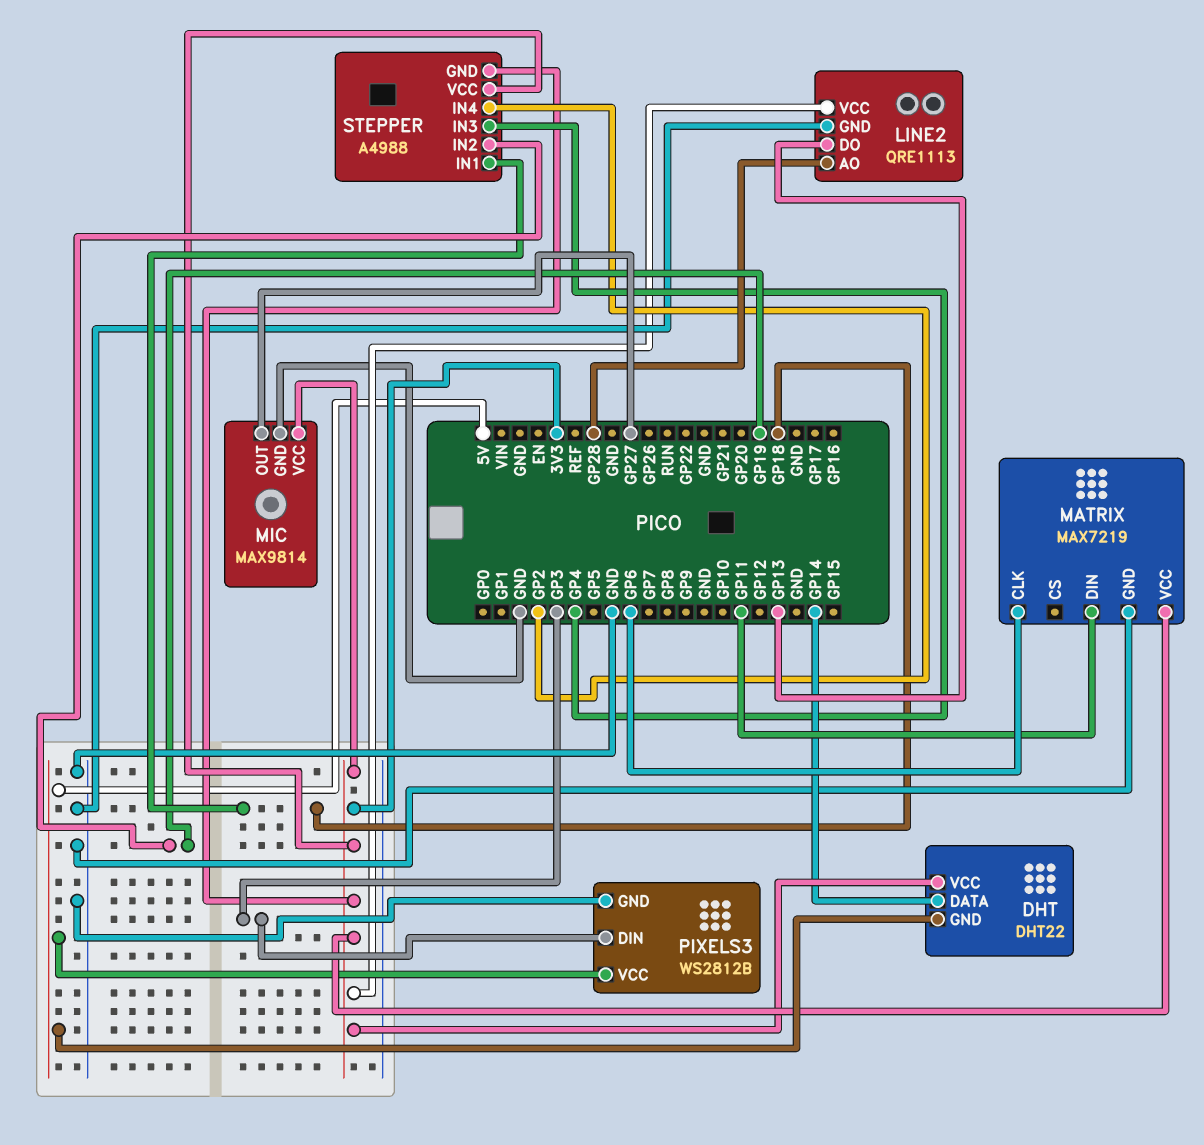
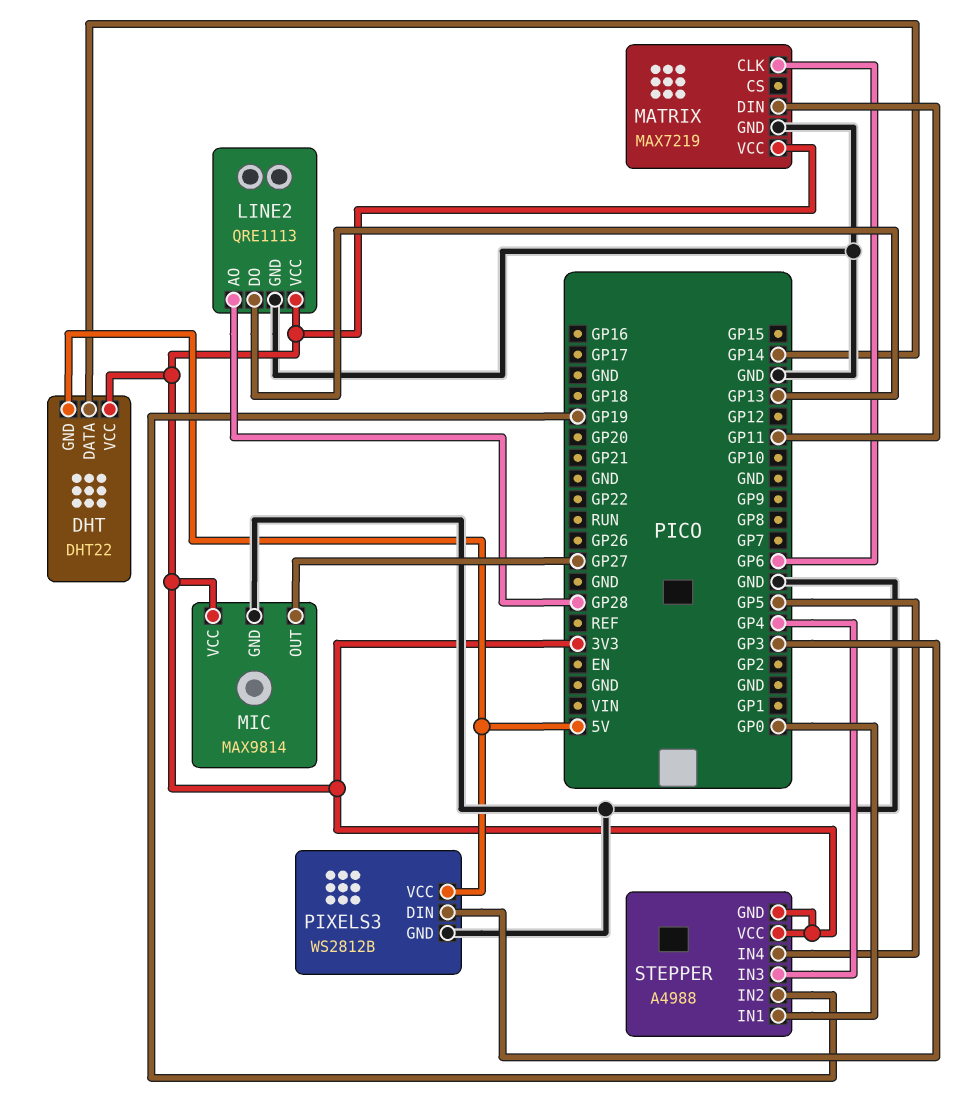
STEPPER pin IN1: GP18 -> GP0
STEPPER pin IN4: GP2 -> GP5

